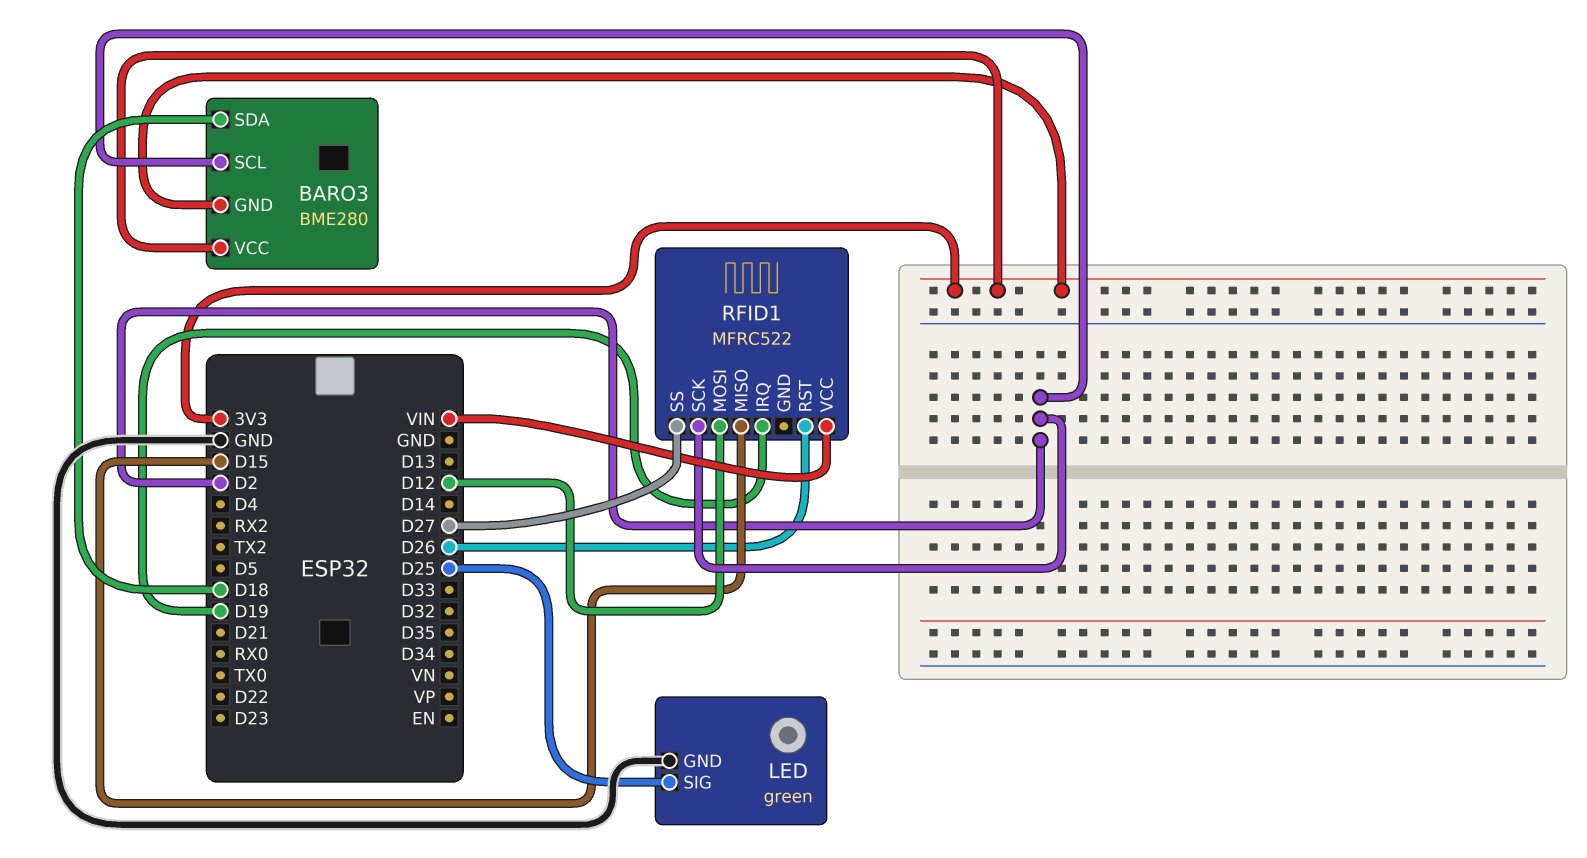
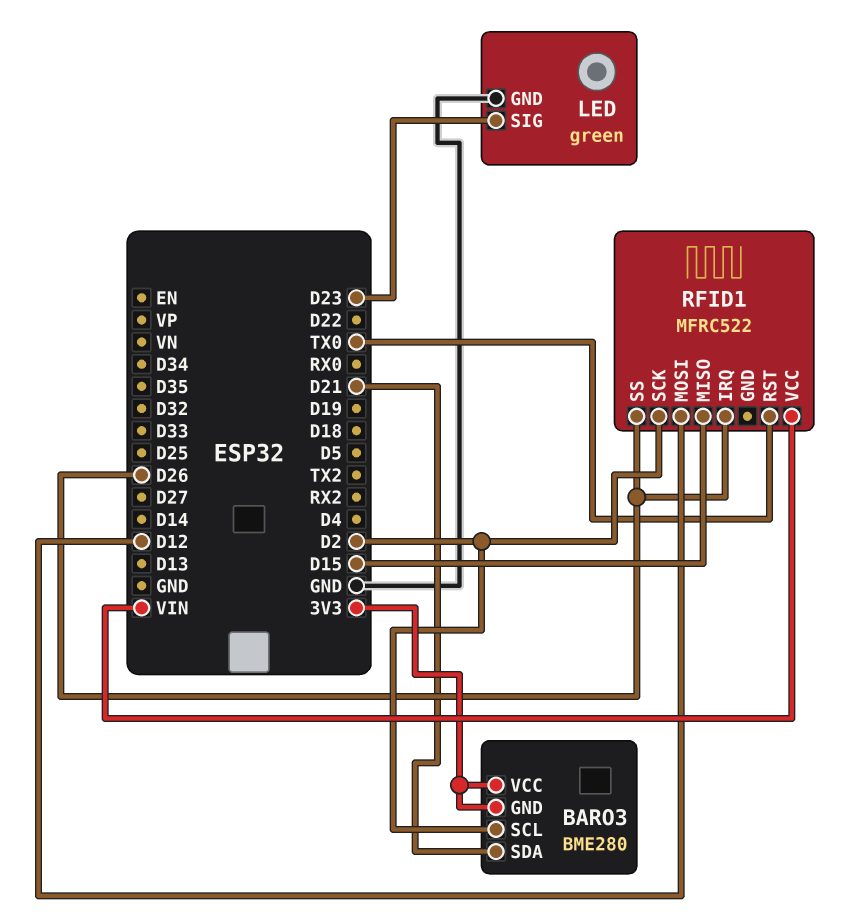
BARO3 pin SDA: D18 -> D21
LED pin SIG: D25 -> D23
RFID1 pin IRQ: D19 -> D26
RFID1 pin RST: D26 -> TX0
RFID1 pin SS: D27 -> D26

